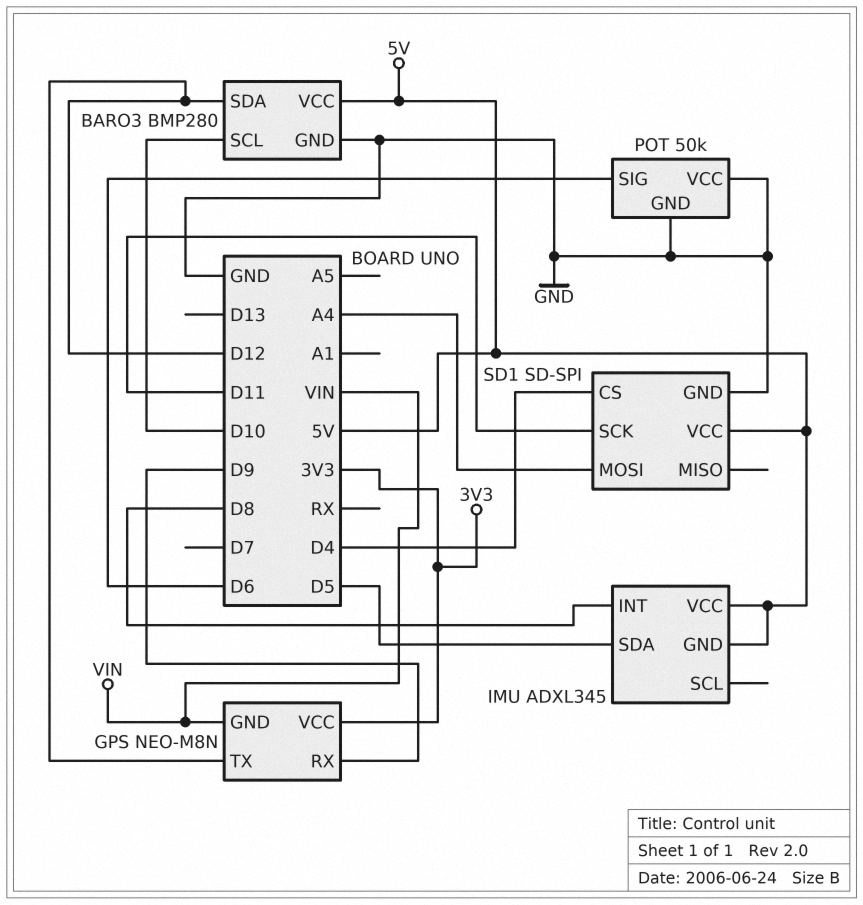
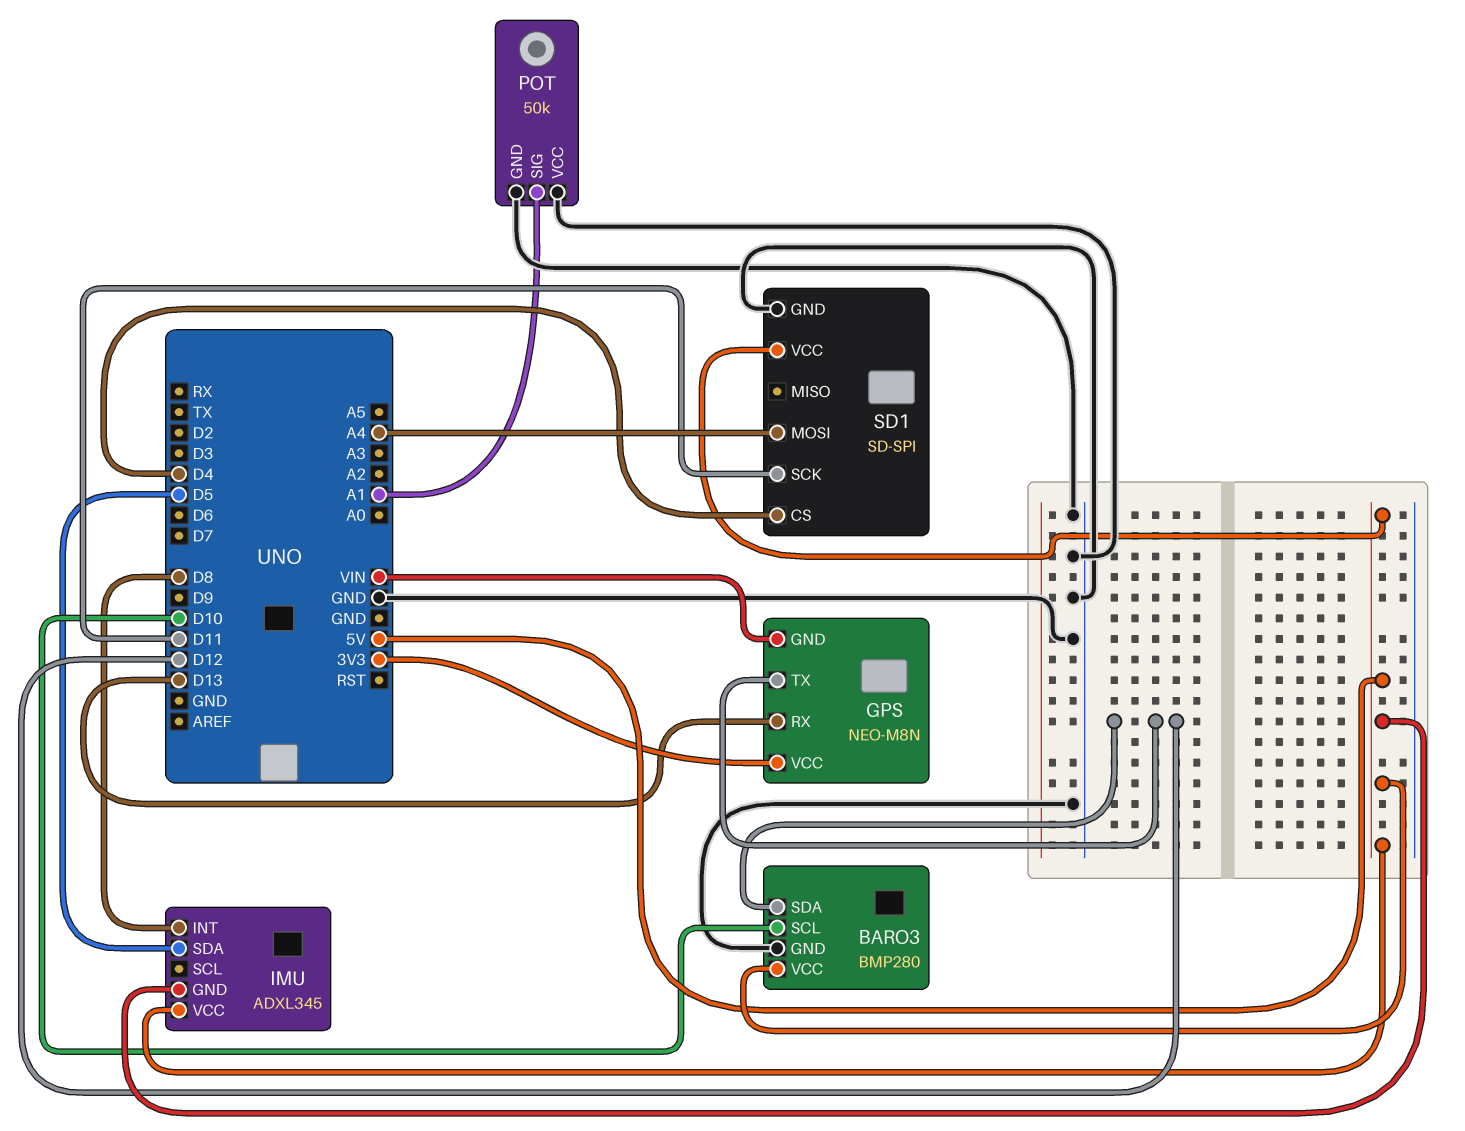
GPS pin RX: D9 -> D13
POT pin SIG: D6 -> A1

